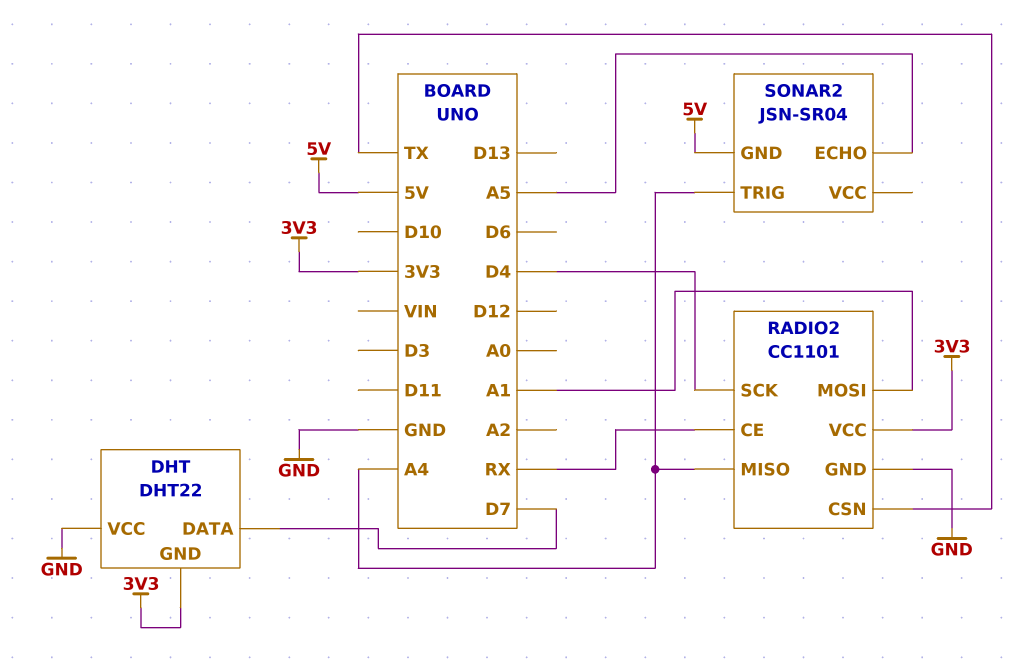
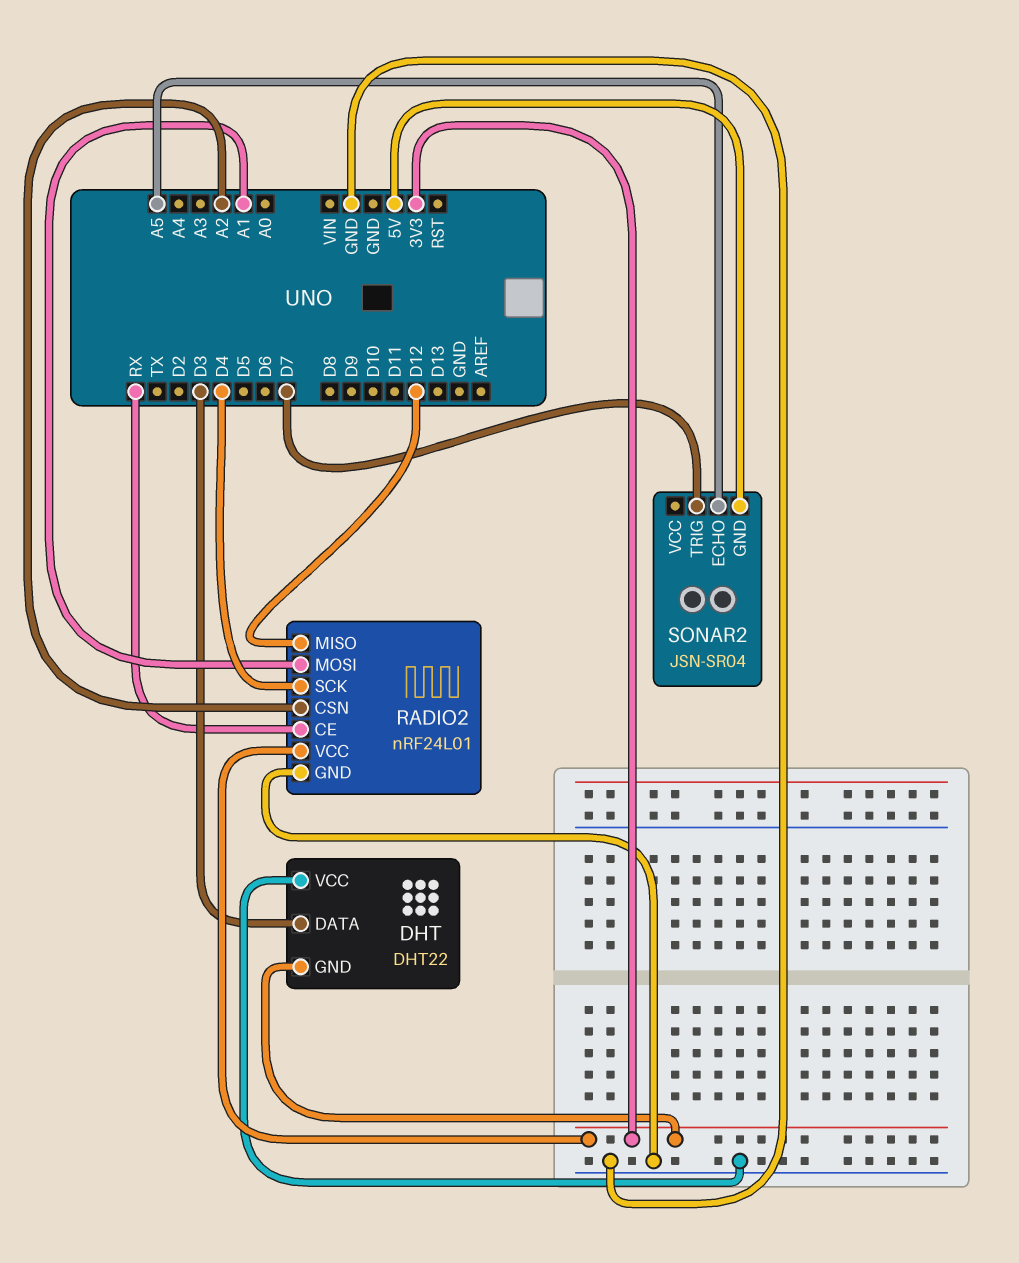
DHT pin DATA: D7 -> D3
RADIO2: CC1101 -> nRF24L01
RADIO2 pin CSN: TX -> A2
RADIO2 pin MISO: A4 -> D12
SONAR2 pin TRIG: A4 -> D7

